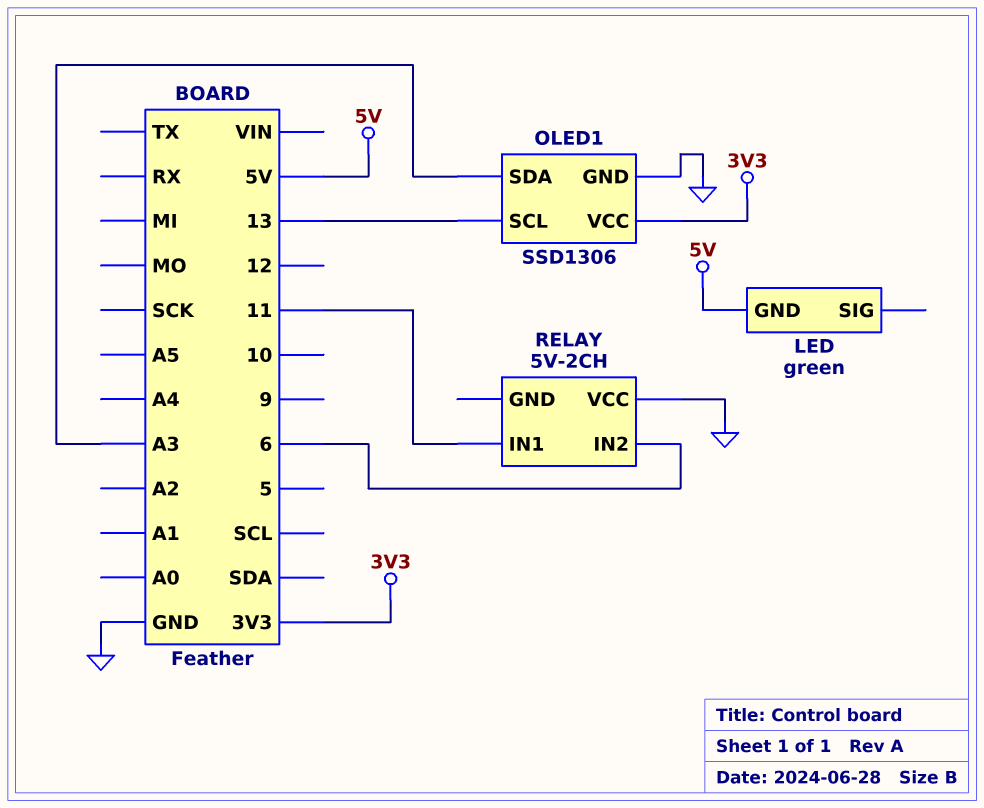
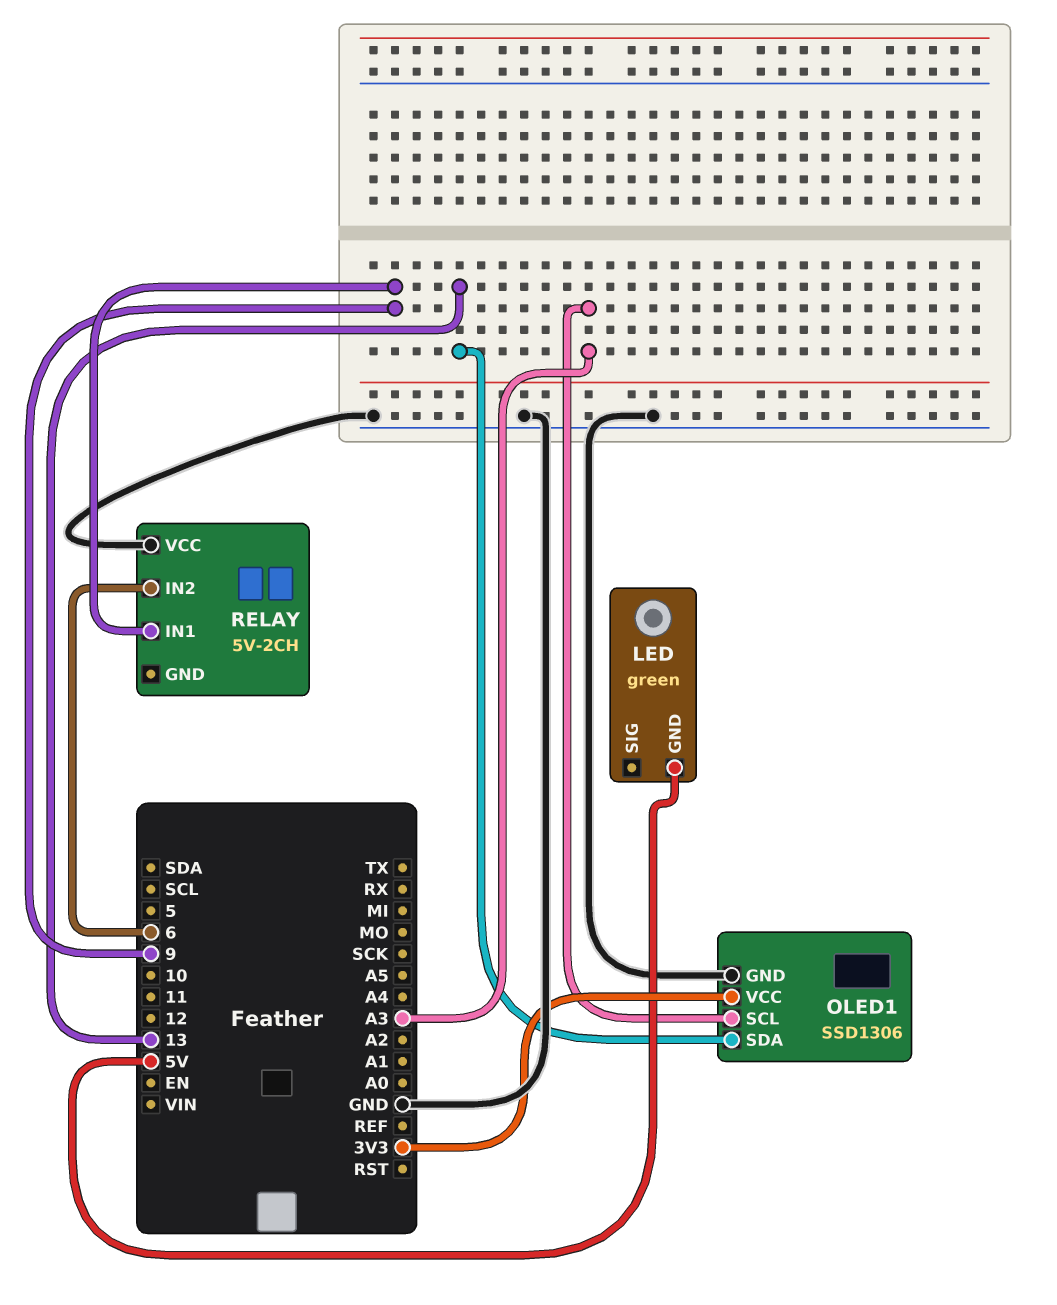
OLED1 pin SCL: 13 -> A3
OLED1 pin SDA: A3 -> 13
RELAY pin IN1: 11 -> 9

